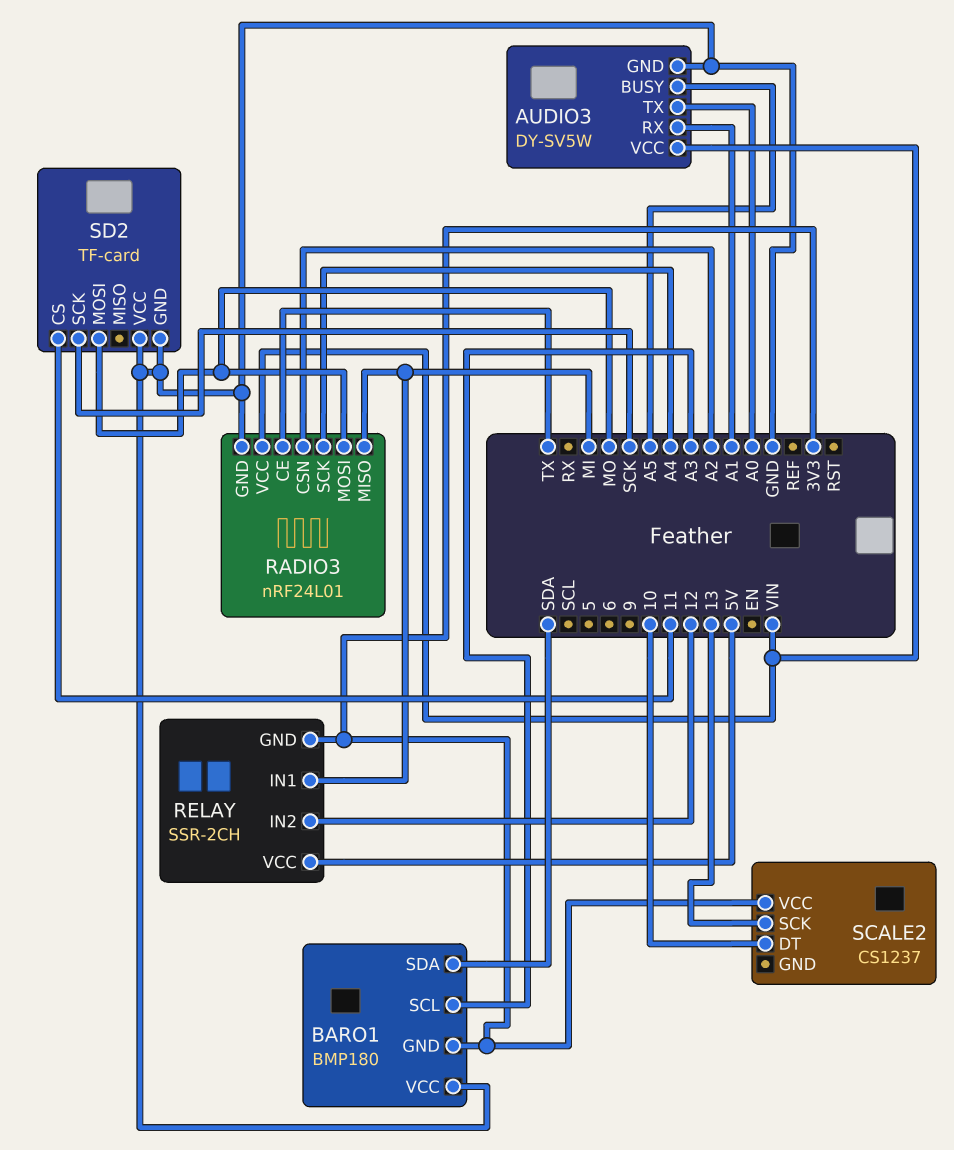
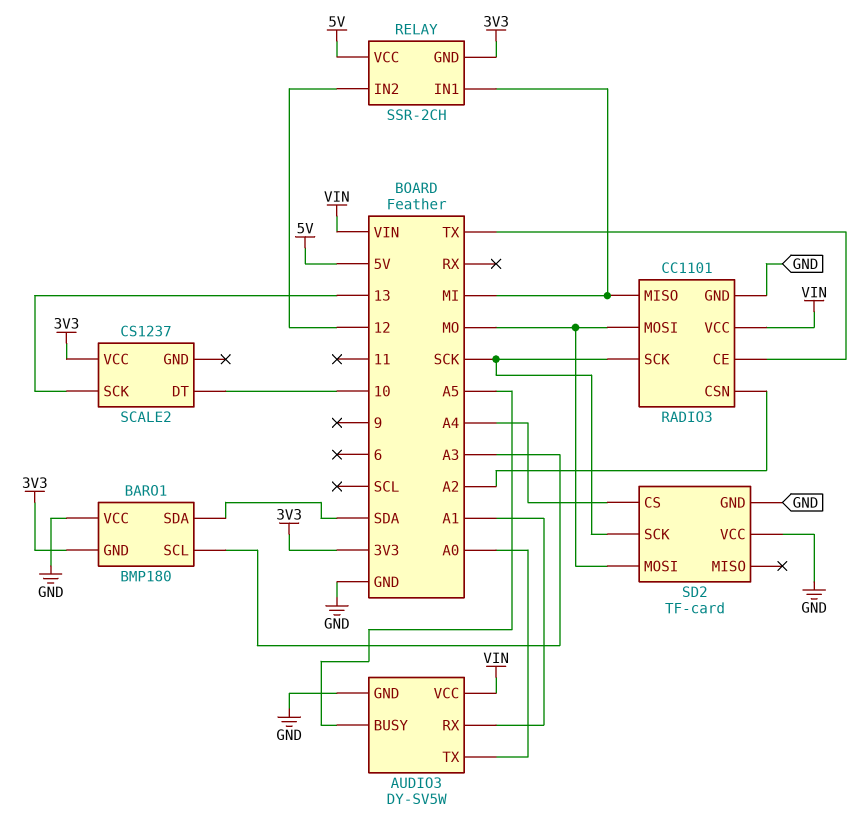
RADIO3: nRF24L01 -> CC1101
RADIO3 pin SCK: A4 -> SCK
SD2 pin CS: 11 -> A4

